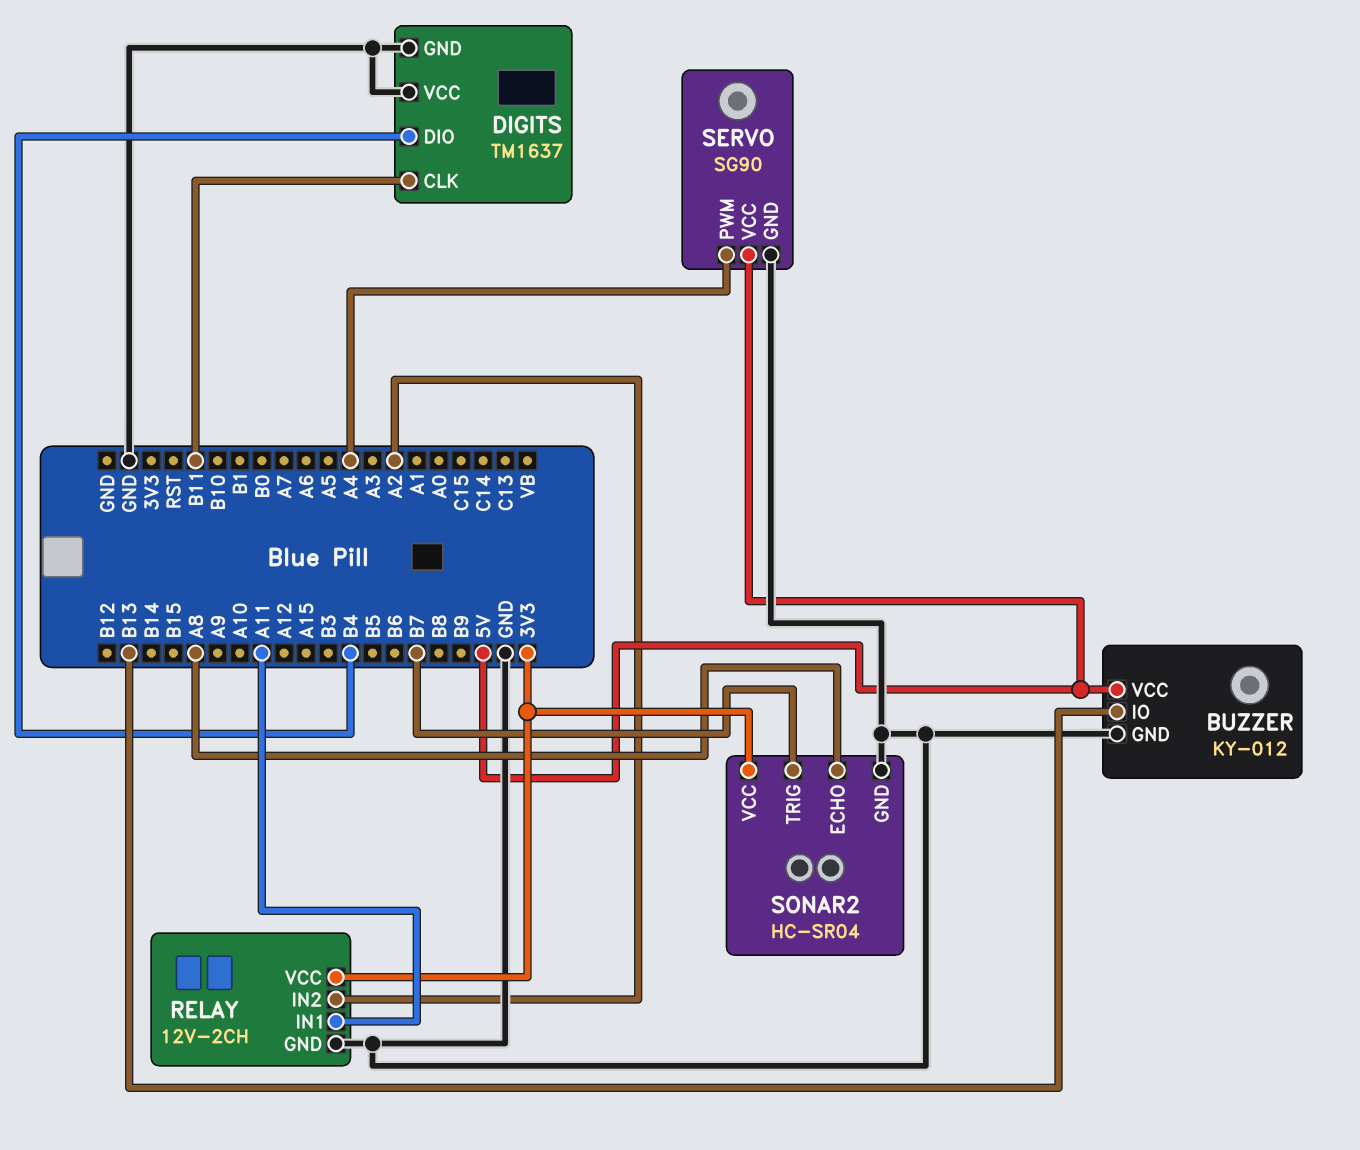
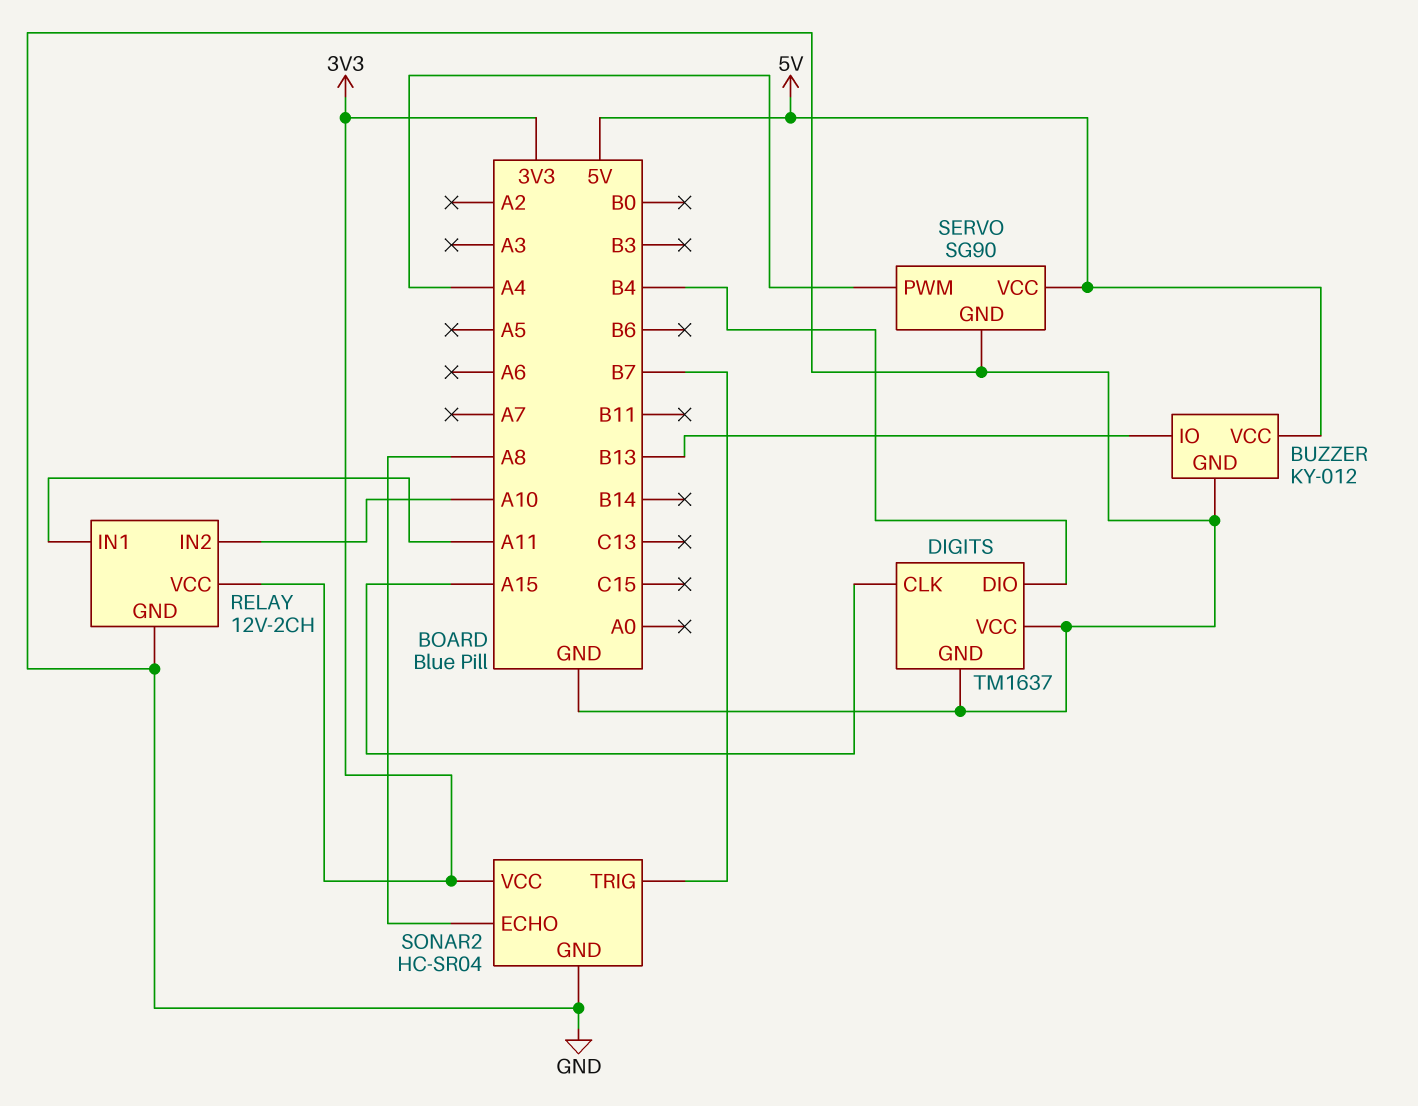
DIGITS pin CLK: B11 -> A15
RELAY pin IN2: A2 -> A10

